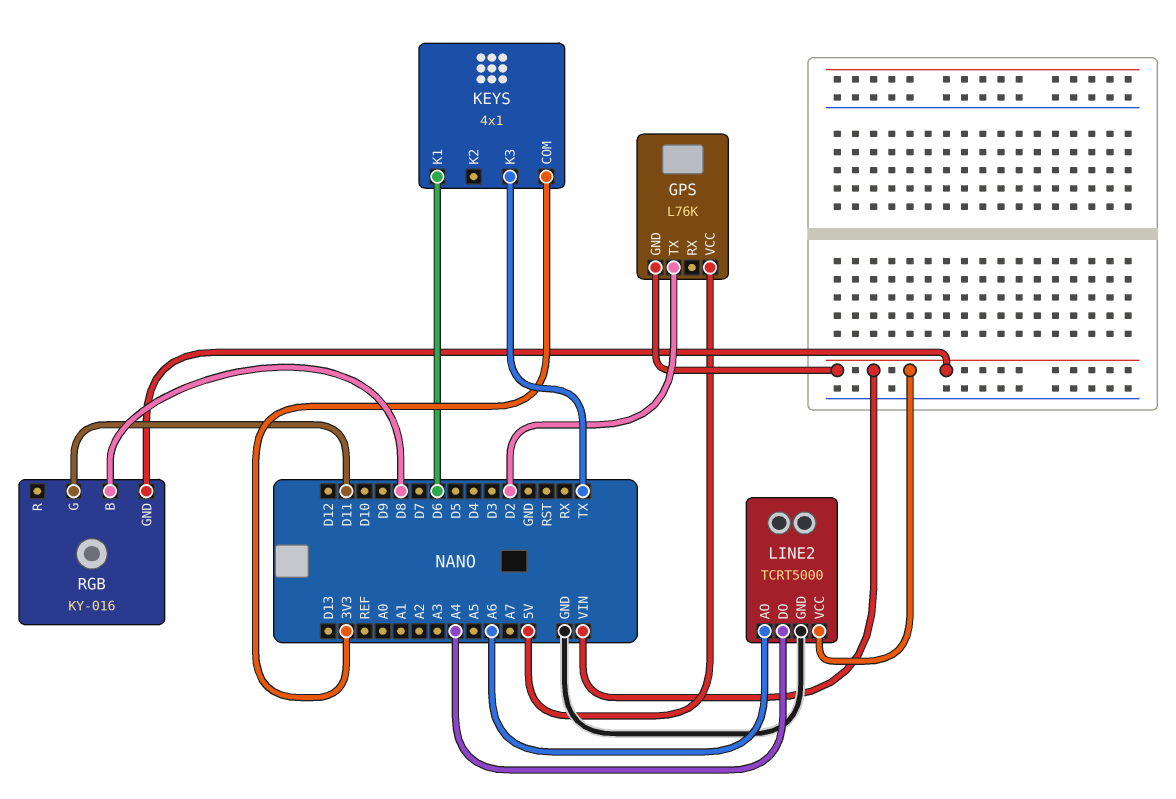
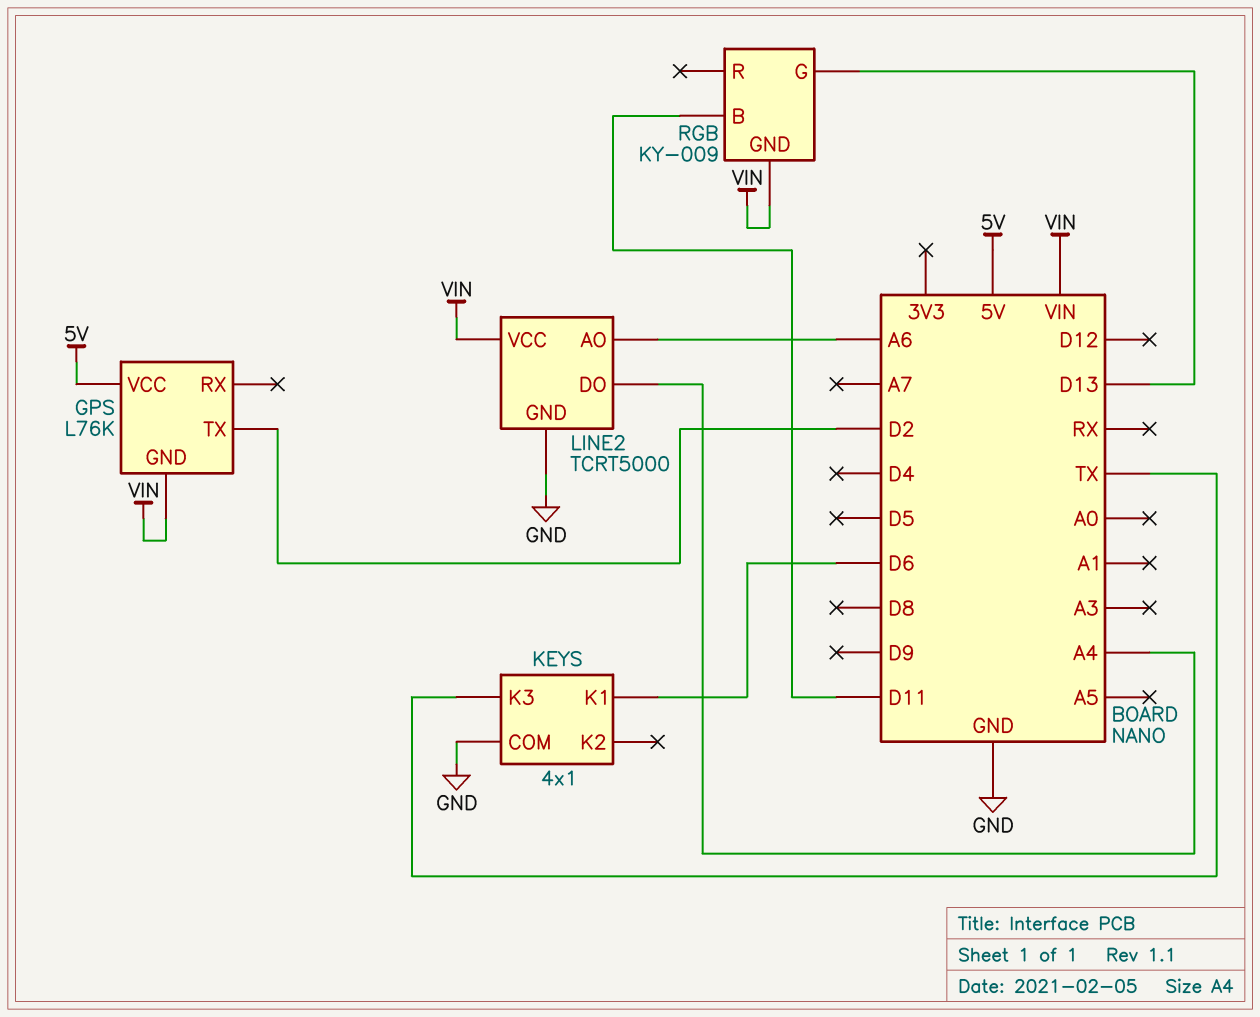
KEYS pin COM: 3V3 -> GND
RGB: KY-016 -> KY-009
RGB pin B: D8 -> D11
RGB pin G: D11 -> D13

